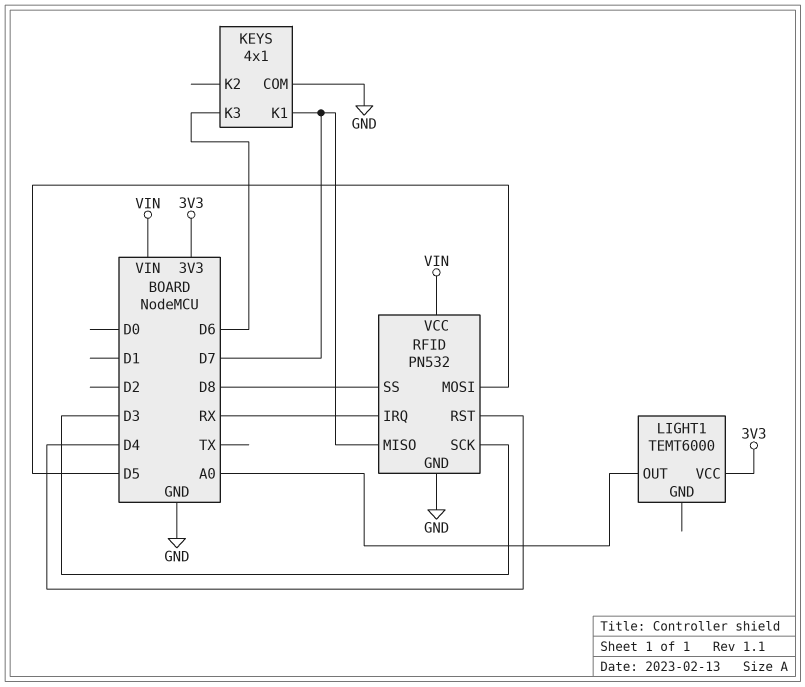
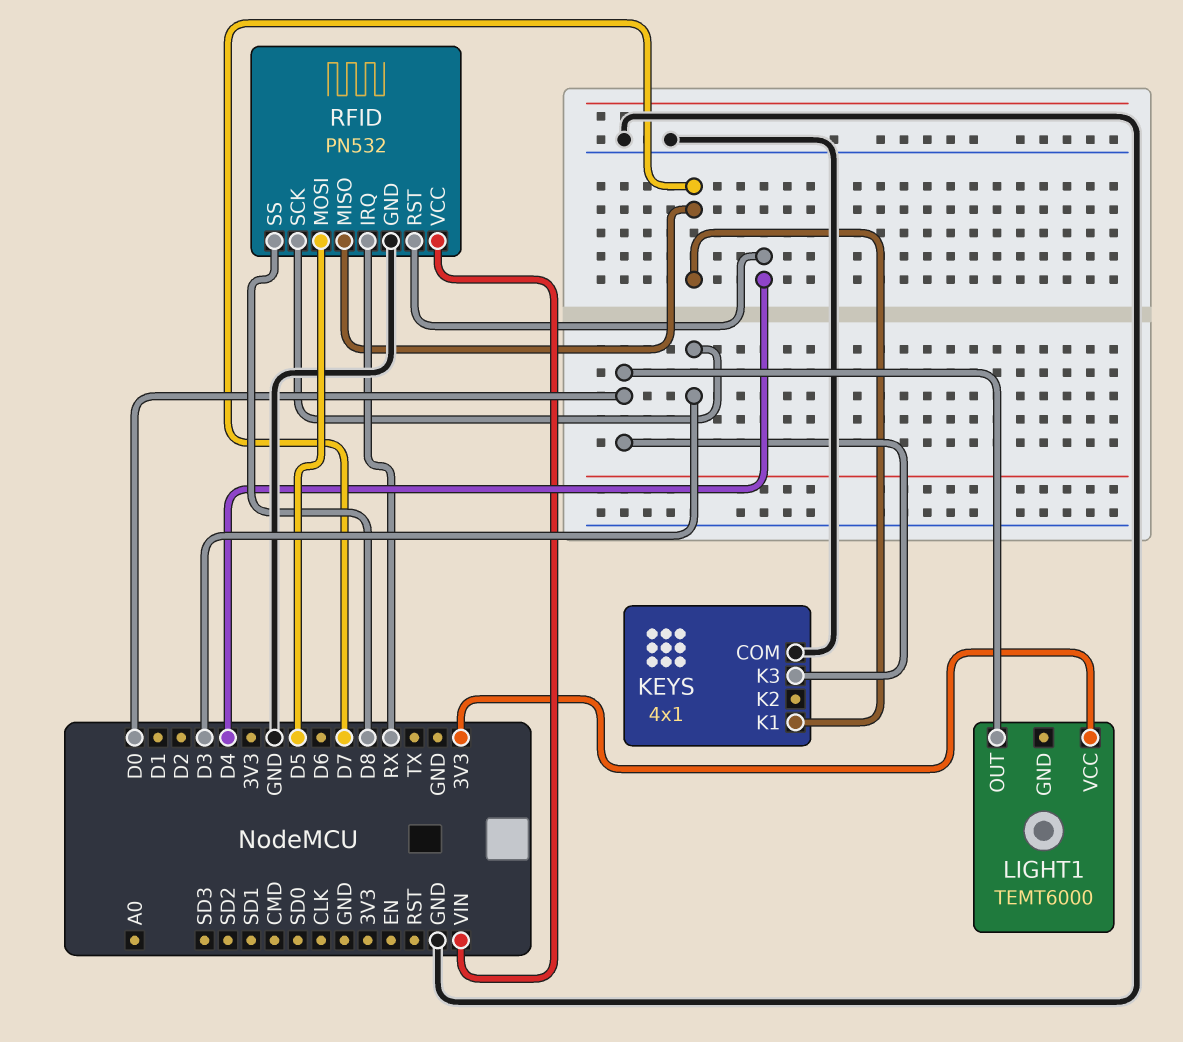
KEYS pin K3: D6 -> D0
LIGHT1 pin OUT: A0 -> D0

